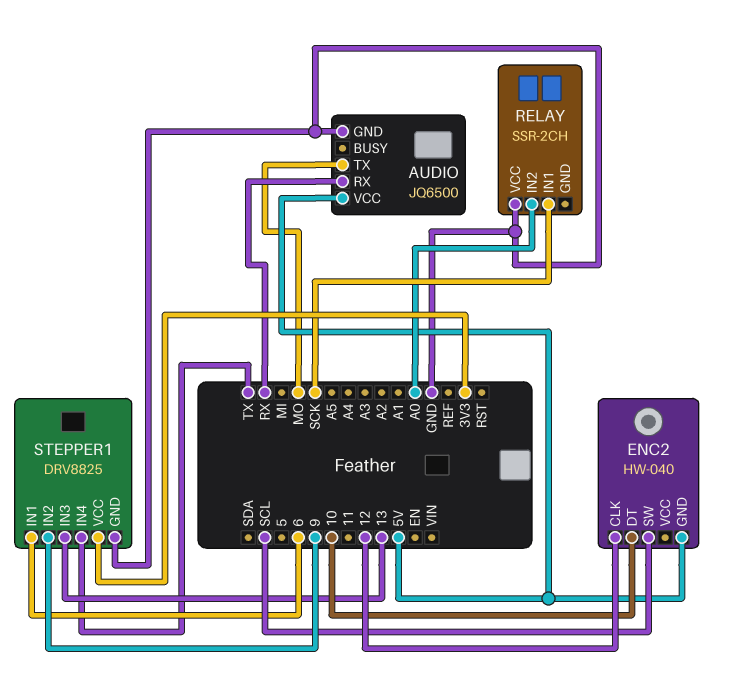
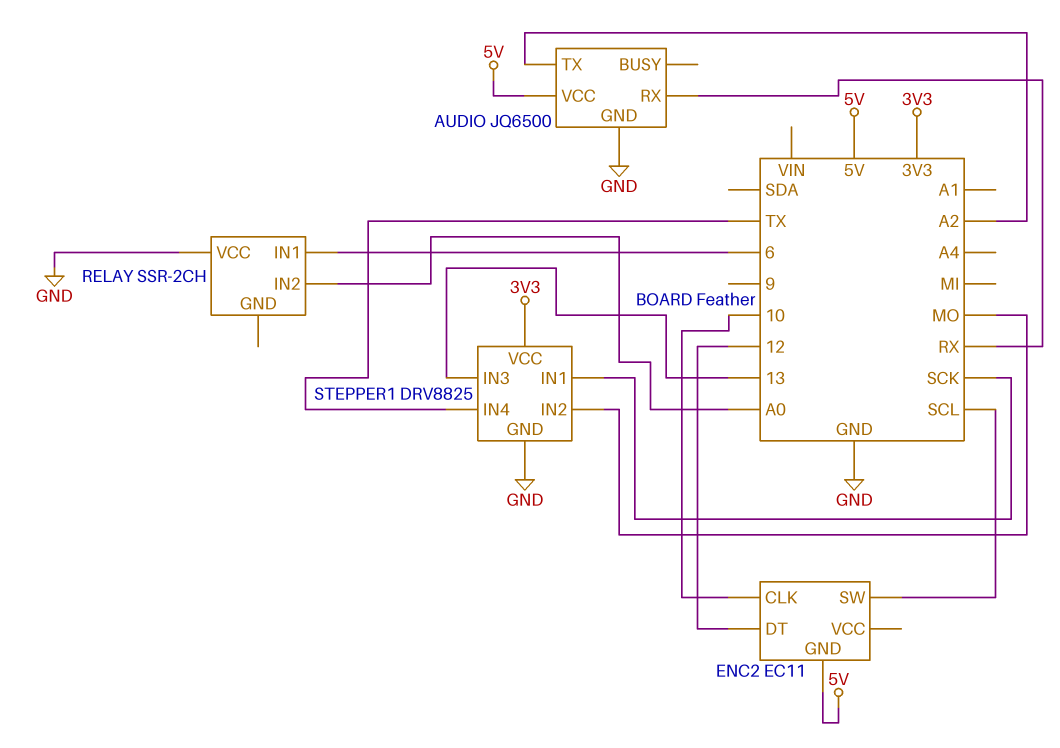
AUDIO pin TX: MO -> A2
ENC2: HW-040 -> EC11
ENC2 pin CLK: 12 -> 10
ENC2 pin DT: 10 -> 12
RELAY pin IN1: SCK -> 6
STEPPER1 pin IN1: 6 -> SCK
STEPPER1 pin IN2: 9 -> MO

